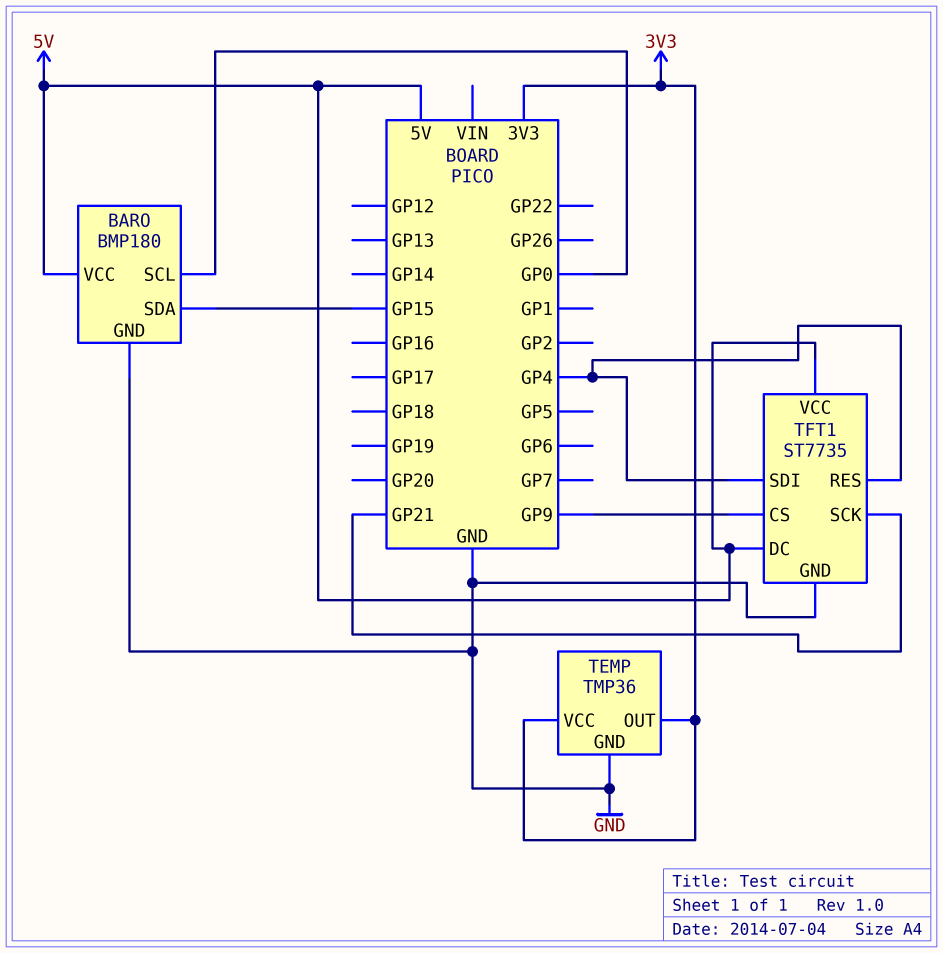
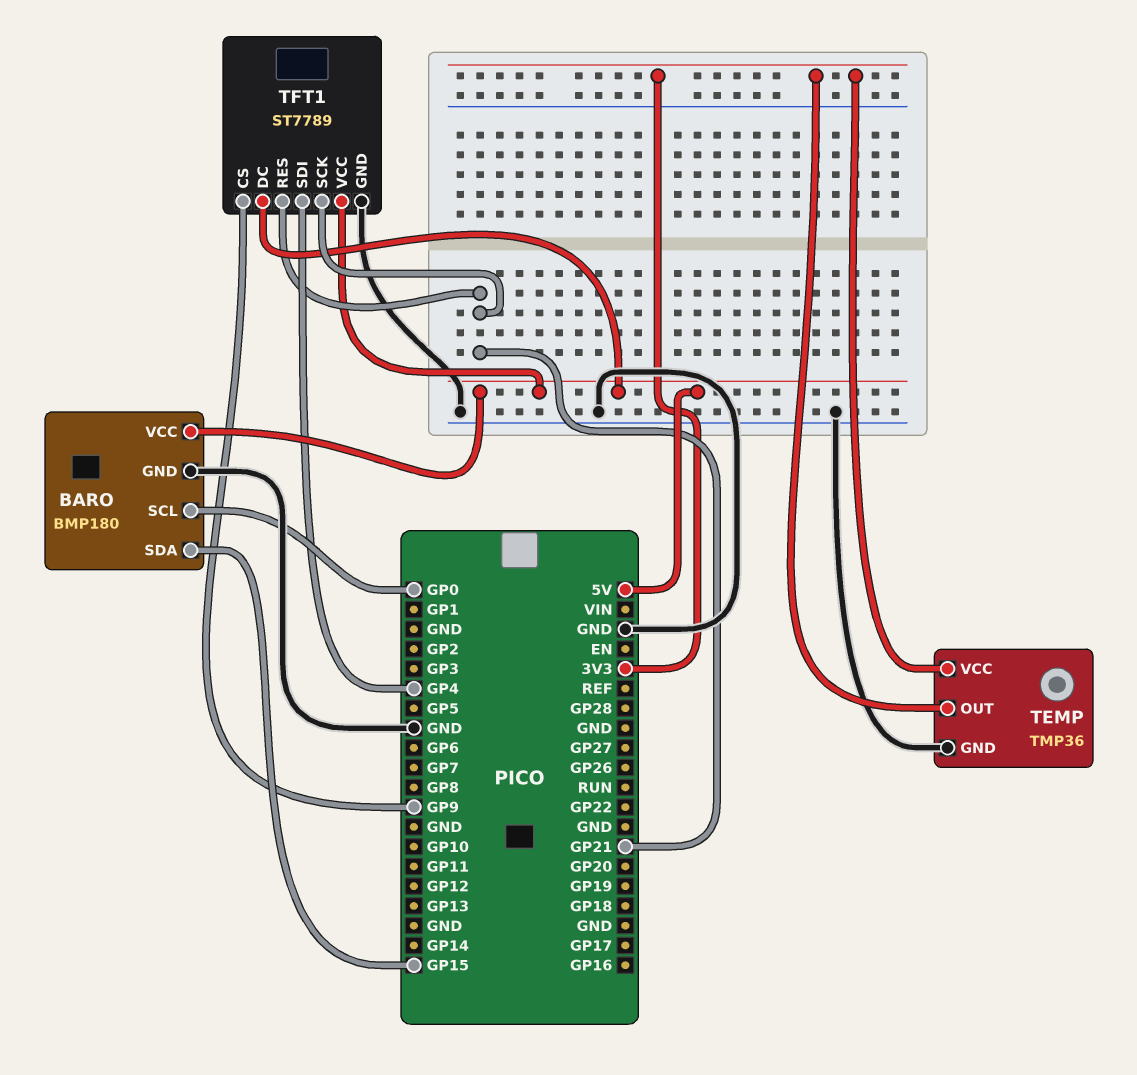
TFT1: ST7735 -> ST7789
TFT1 pin RES: GP4 -> GP21

